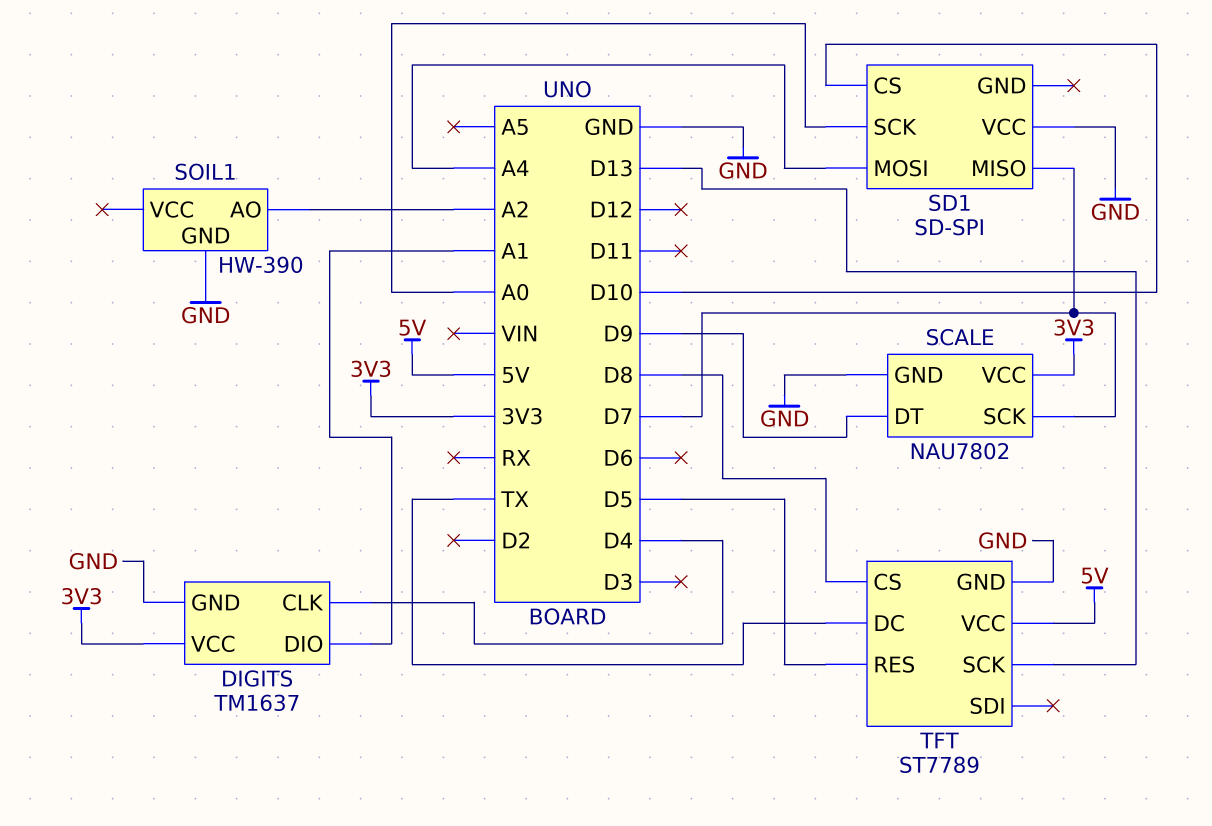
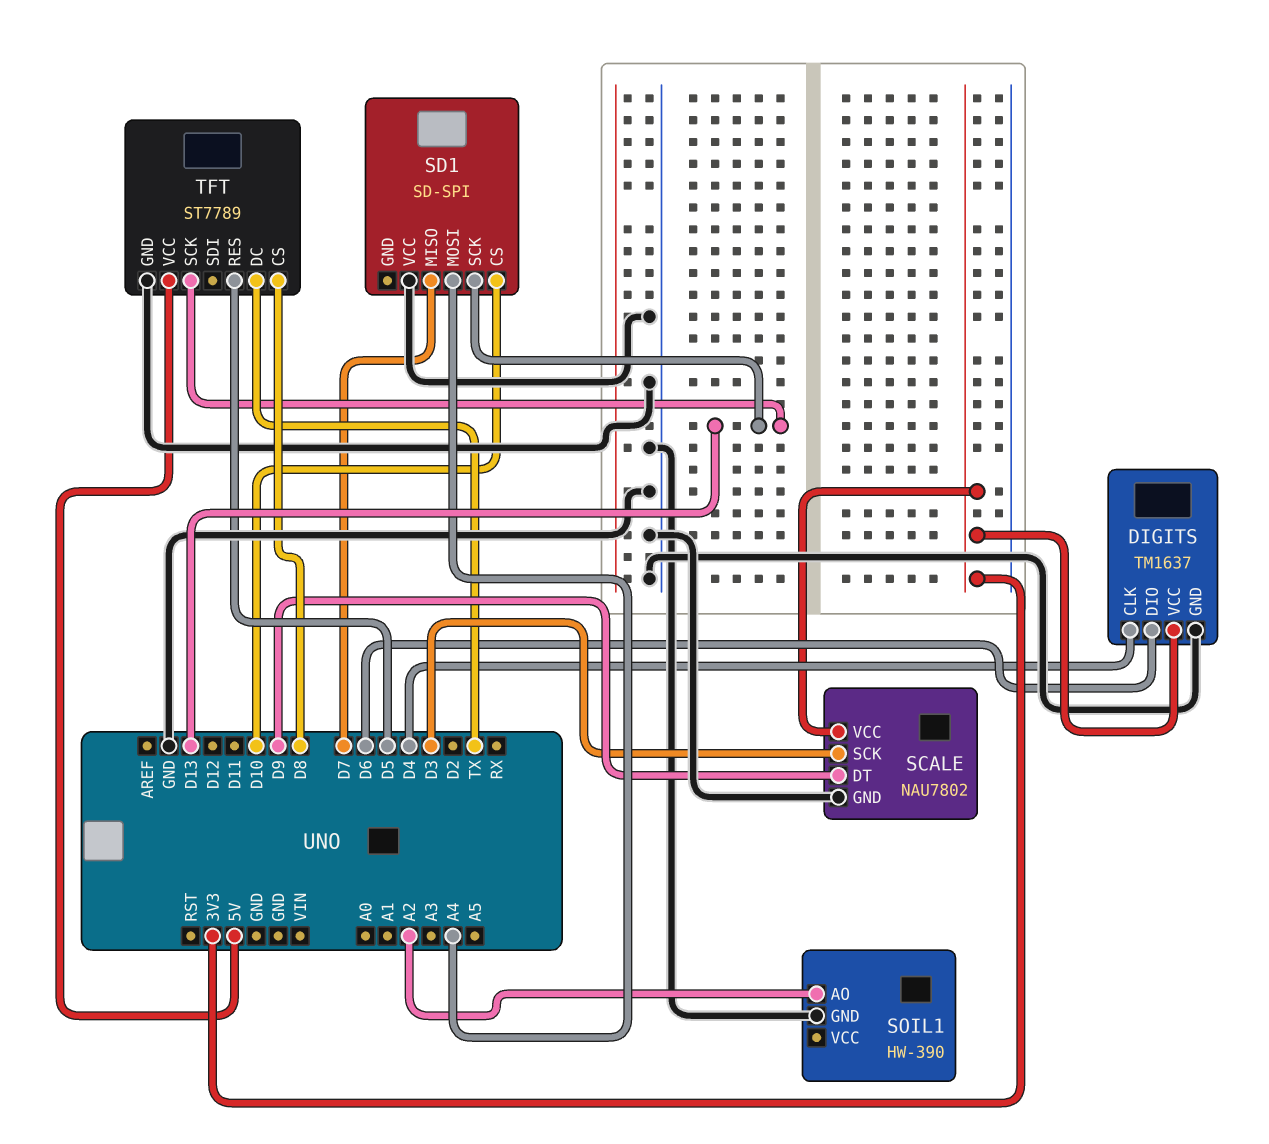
DIGITS pin DIO: A1 -> D6
SCALE pin SCK: D7 -> D3
SD1 pin SCK: A0 -> D13

